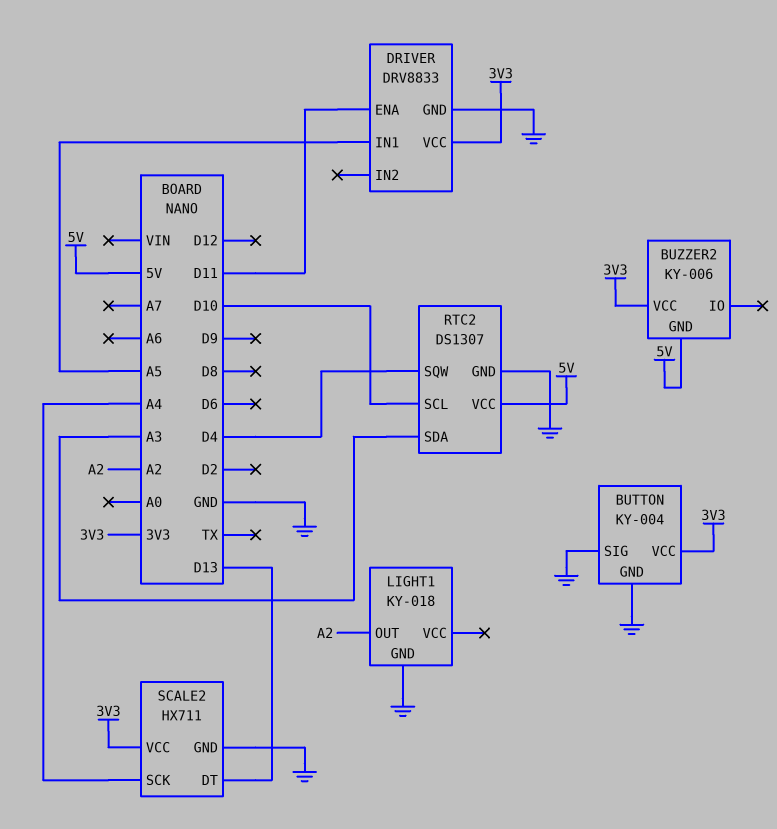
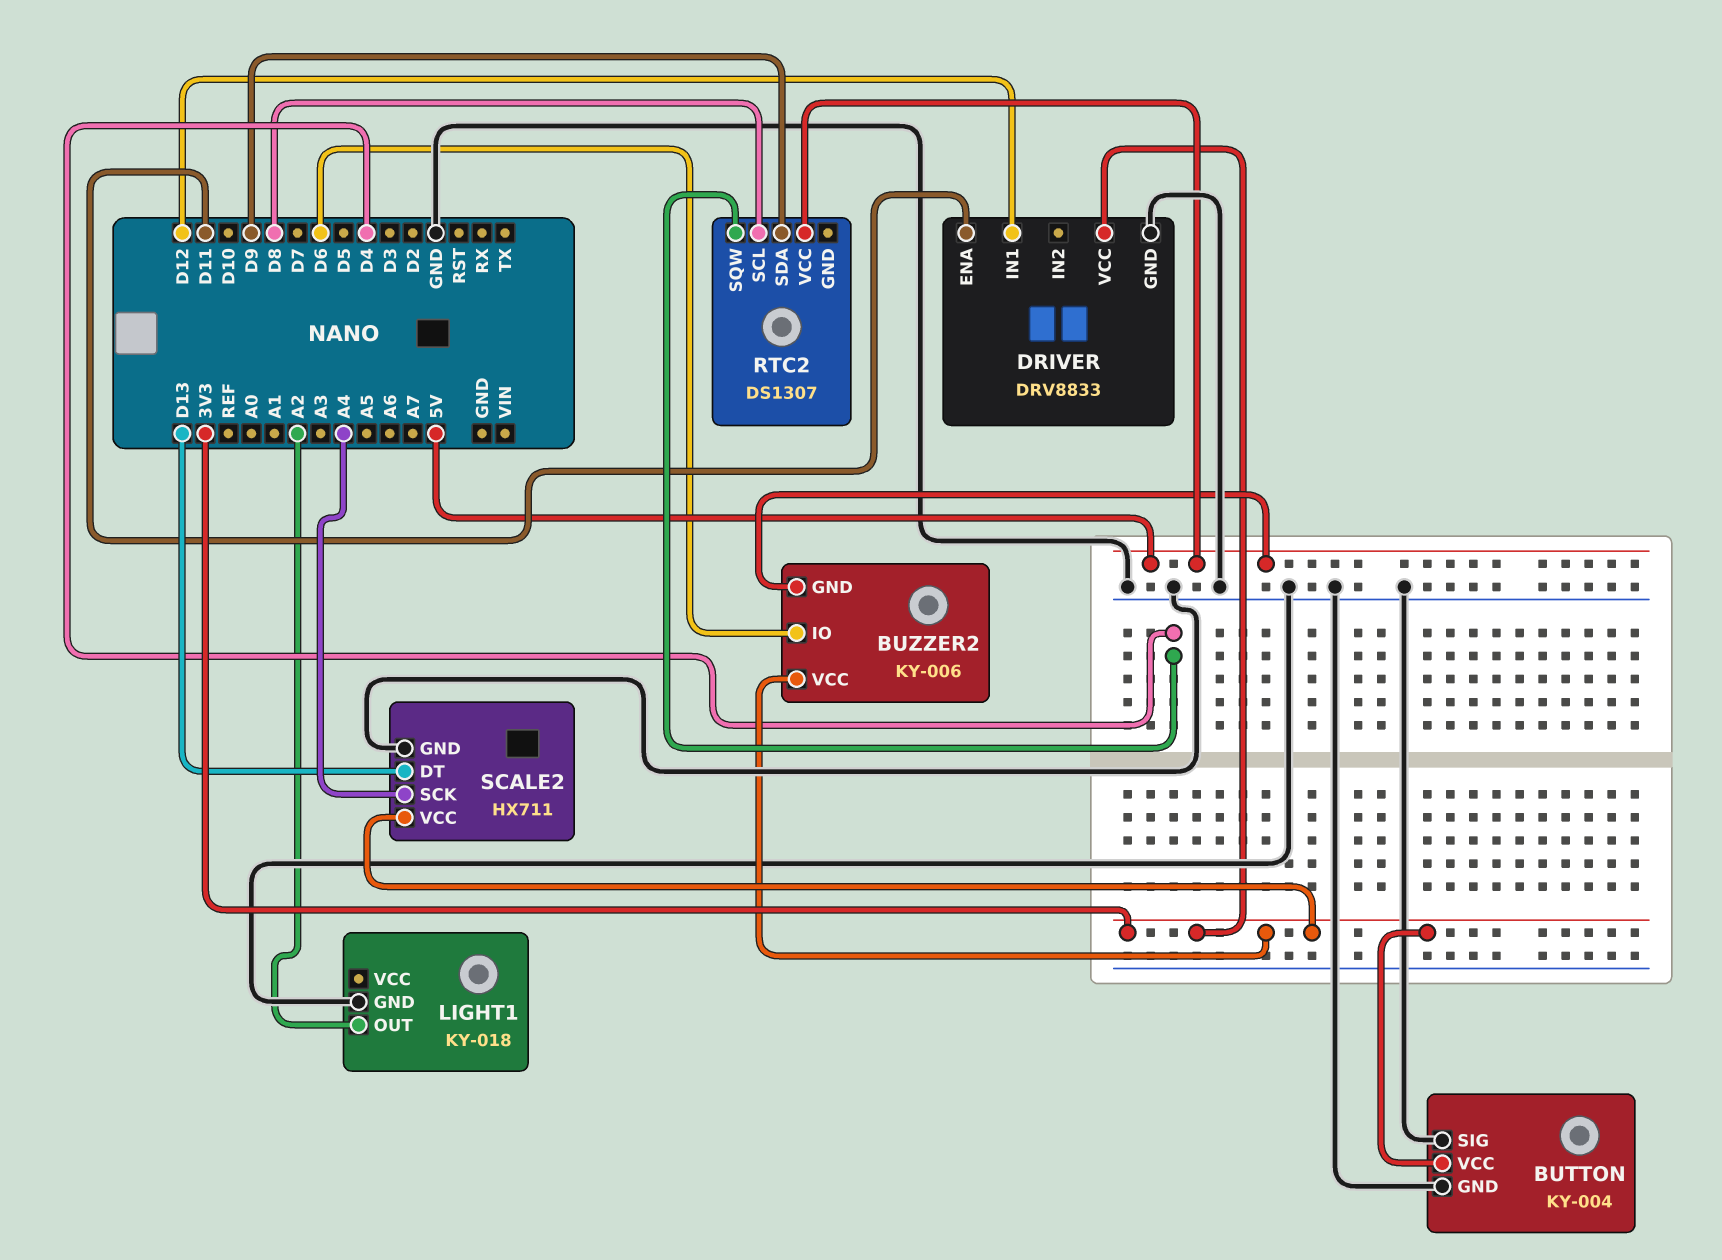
BUZZER2 pin IO: none -> D6
DRIVER pin IN1: A5 -> D12
RTC2 pin GND: GND -> none
RTC2 pin SCL: D10 -> D8
RTC2 pin SDA: A3 -> D9

